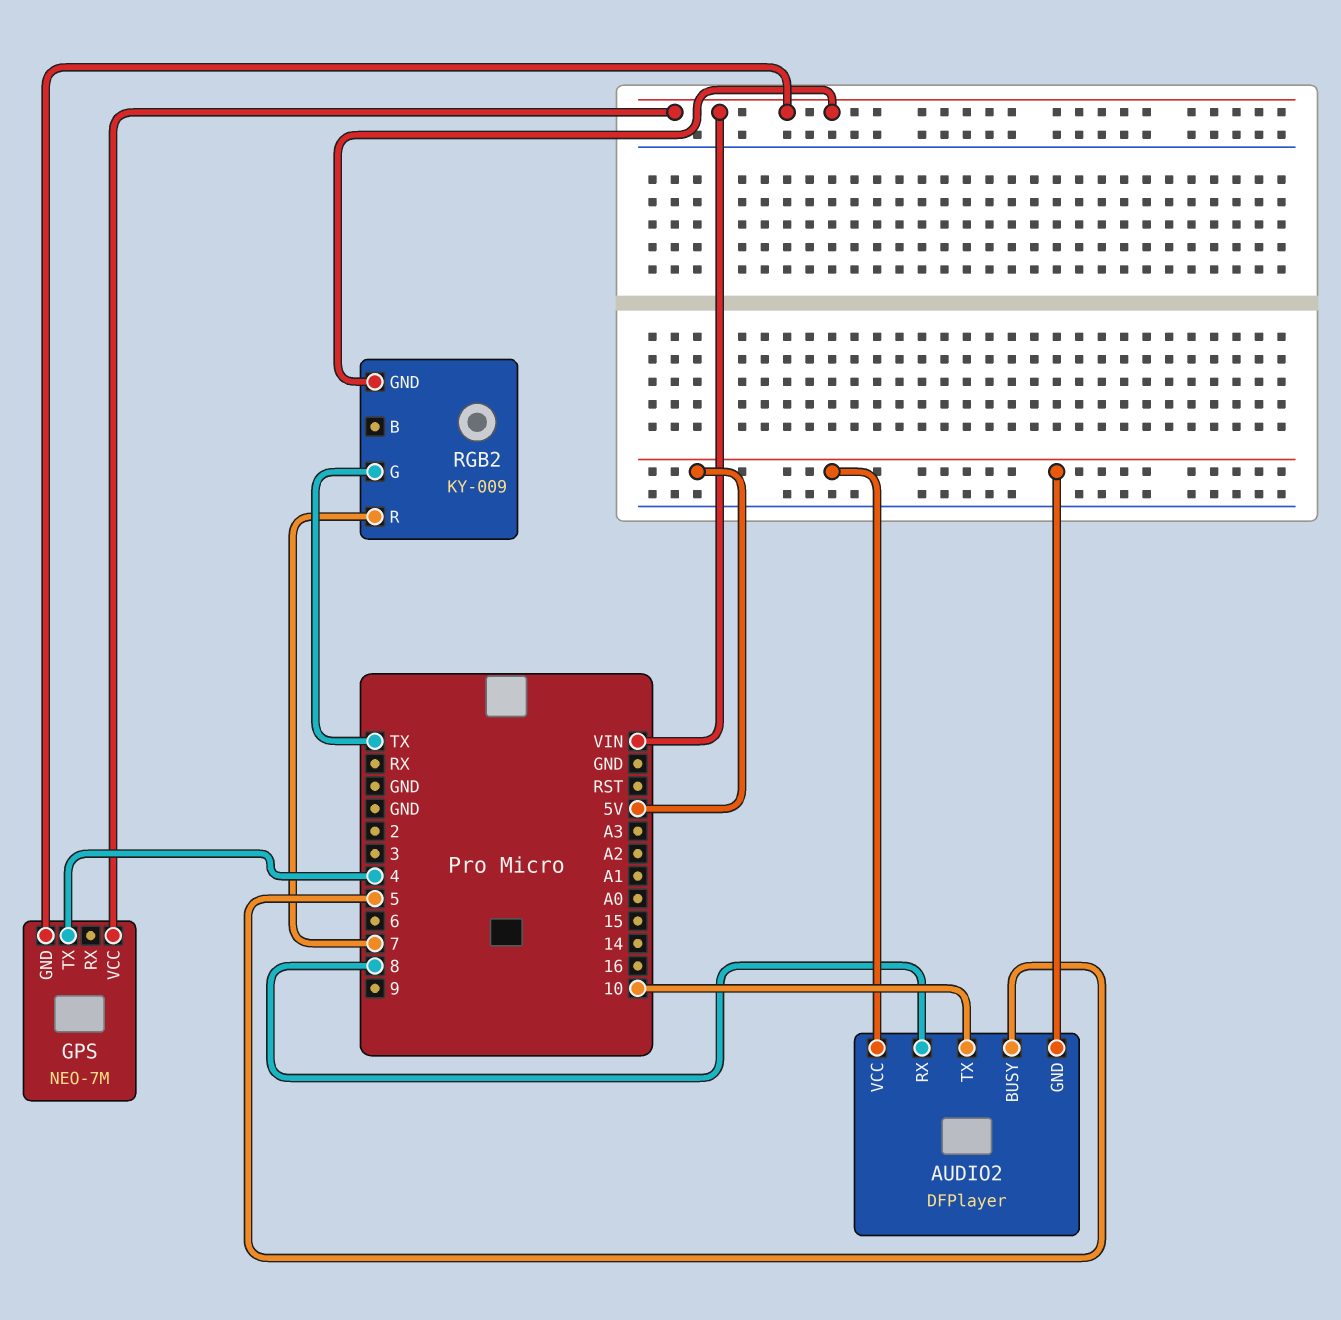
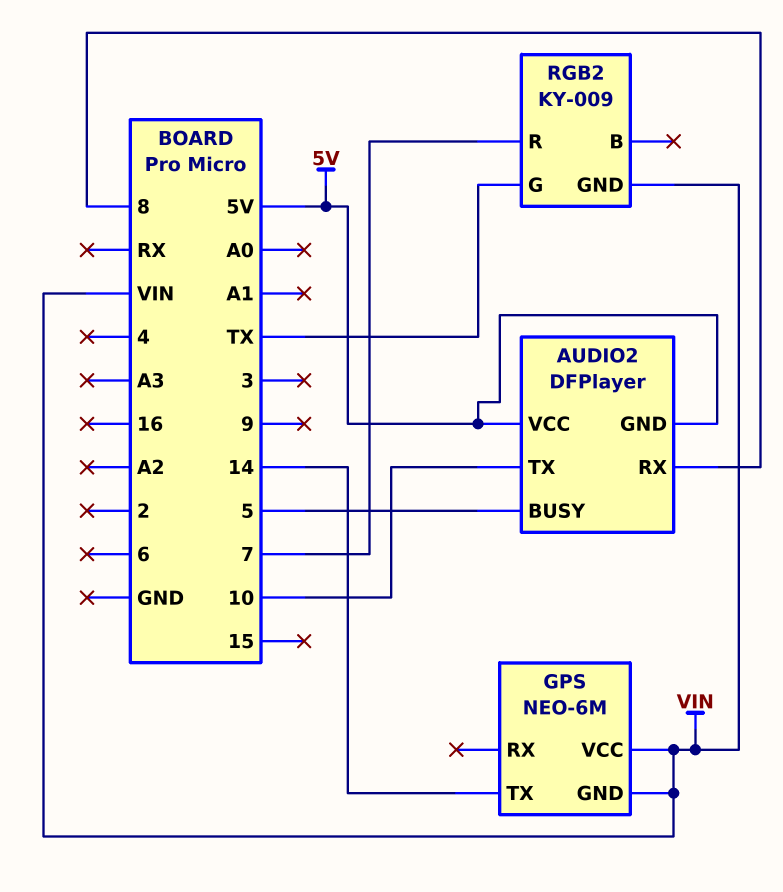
GPS: NEO-7M -> NEO-6M
GPS pin TX: 4 -> 14

